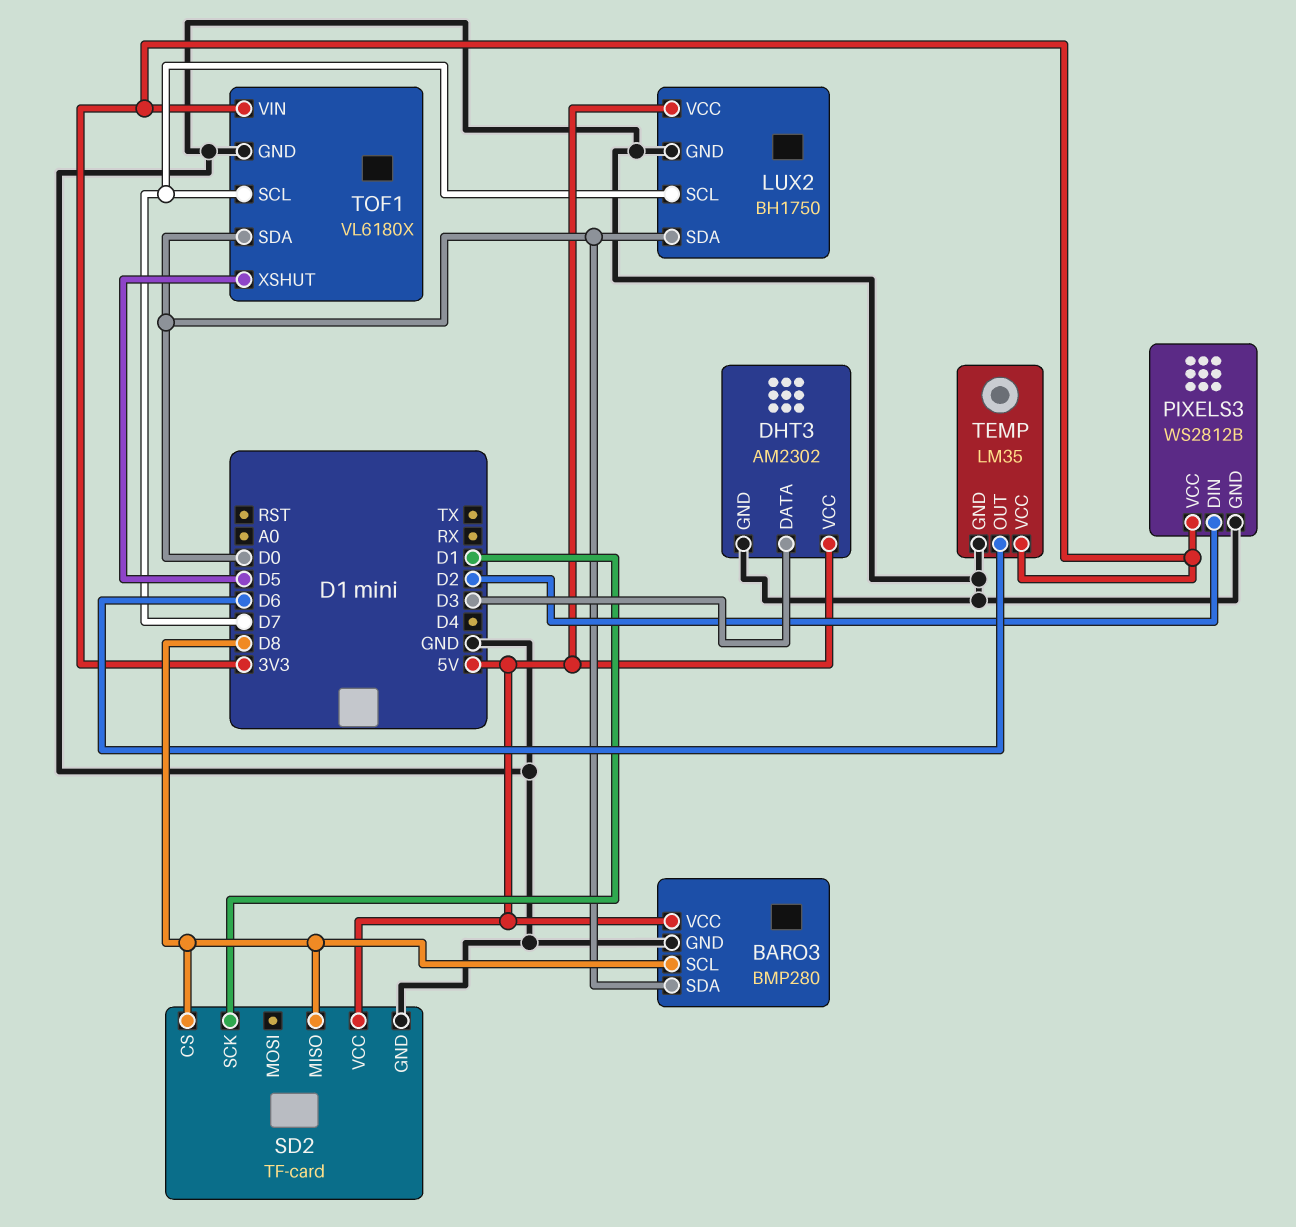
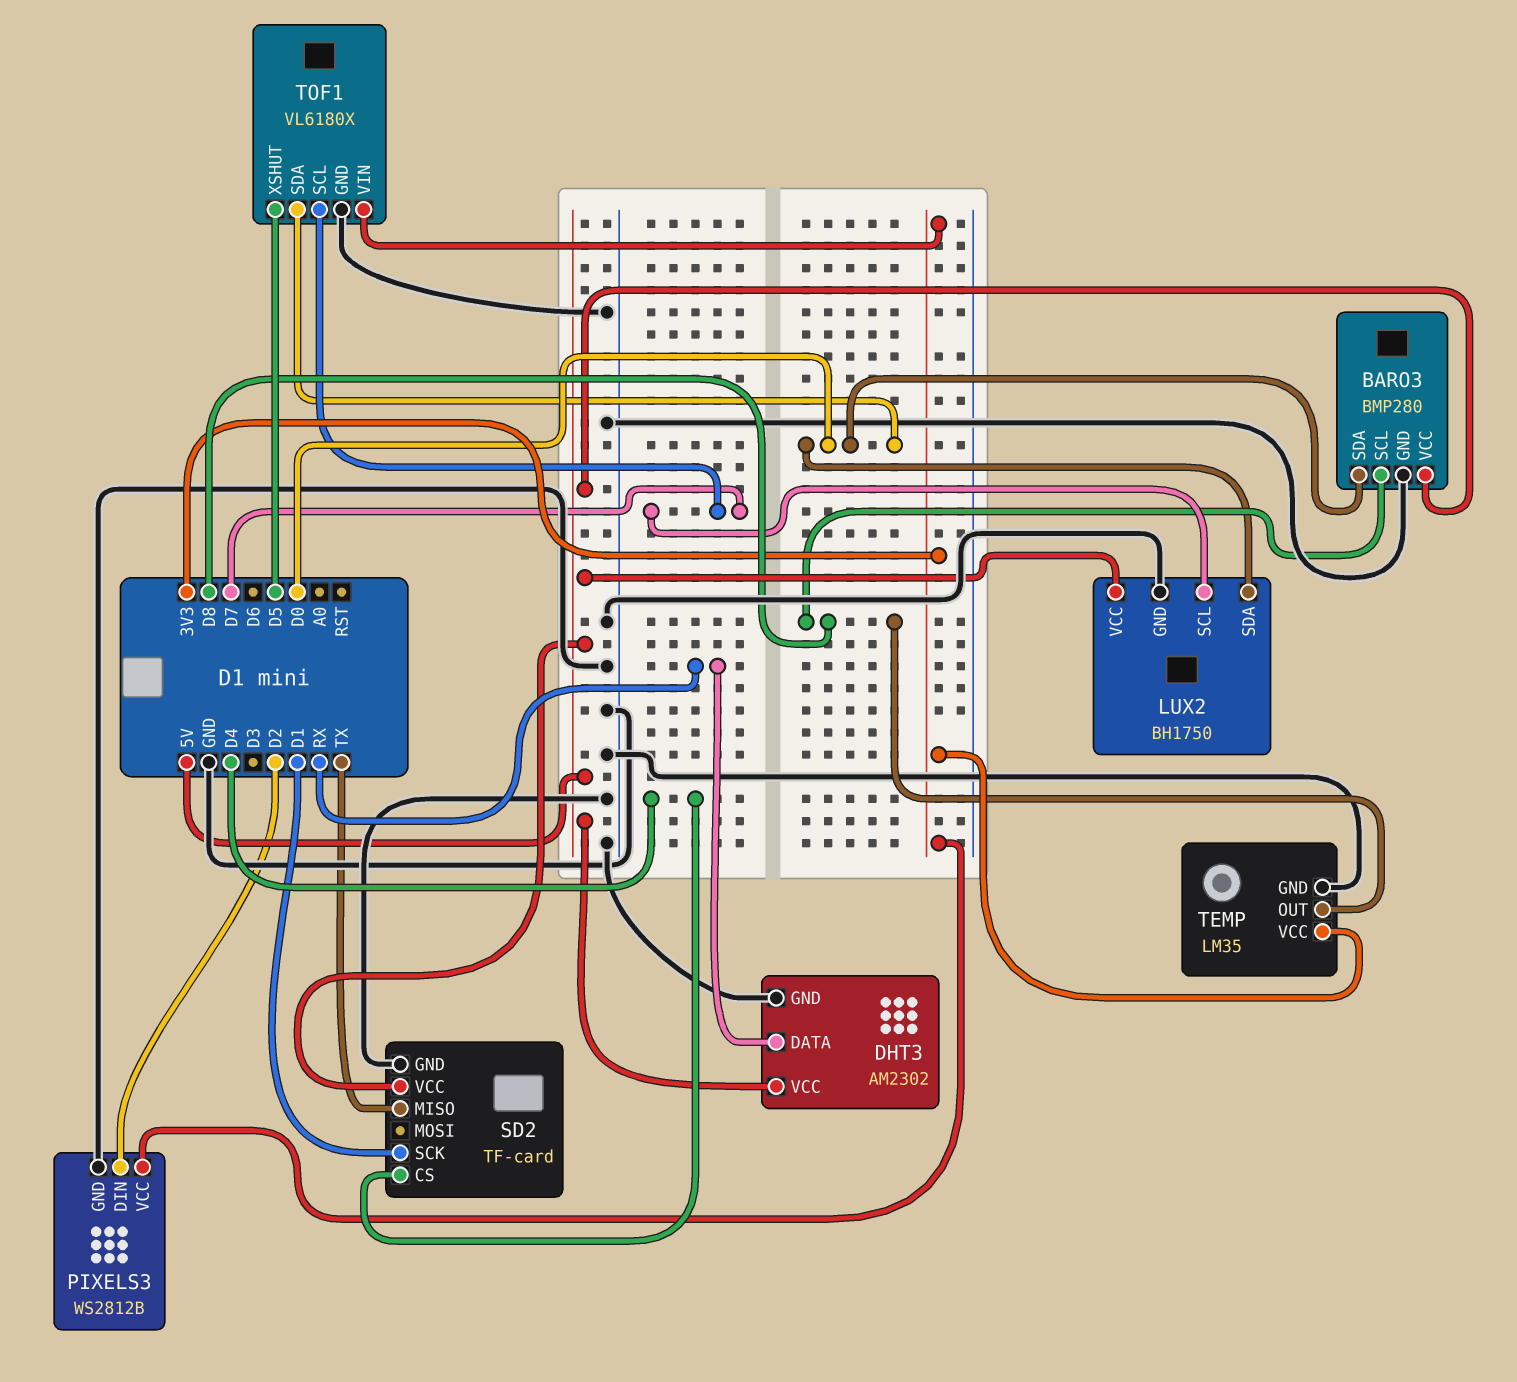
DHT3 pin DATA: D3 -> RX
SD2 pin CS: D8 -> D4
SD2 pin MISO: D8 -> TX
TEMP pin OUT: D6 -> D8

